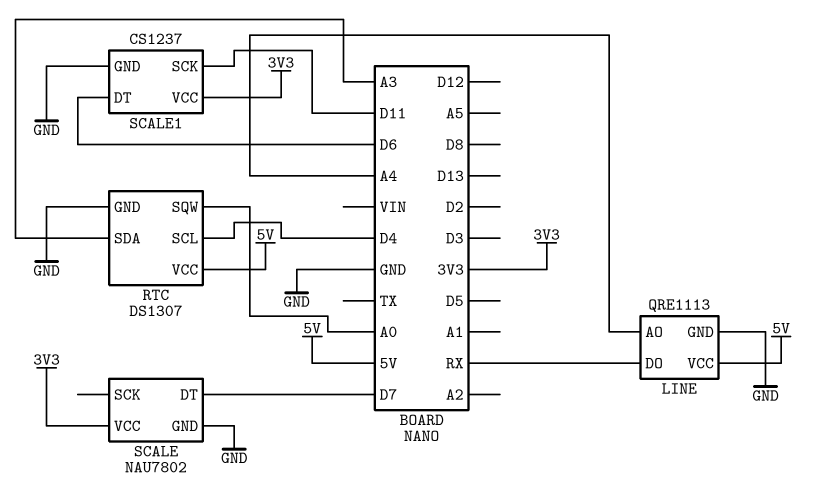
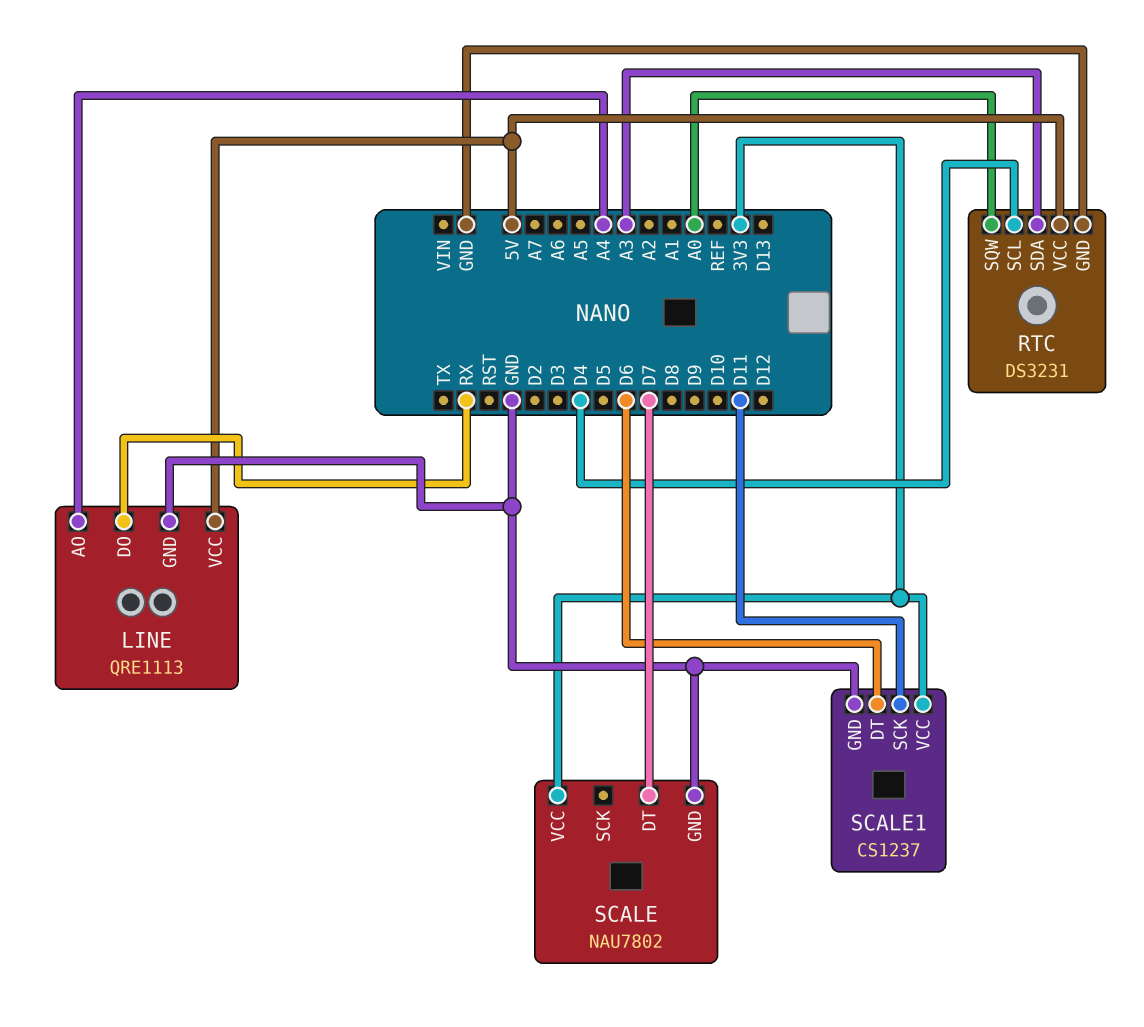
RTC: DS1307 -> DS3231

